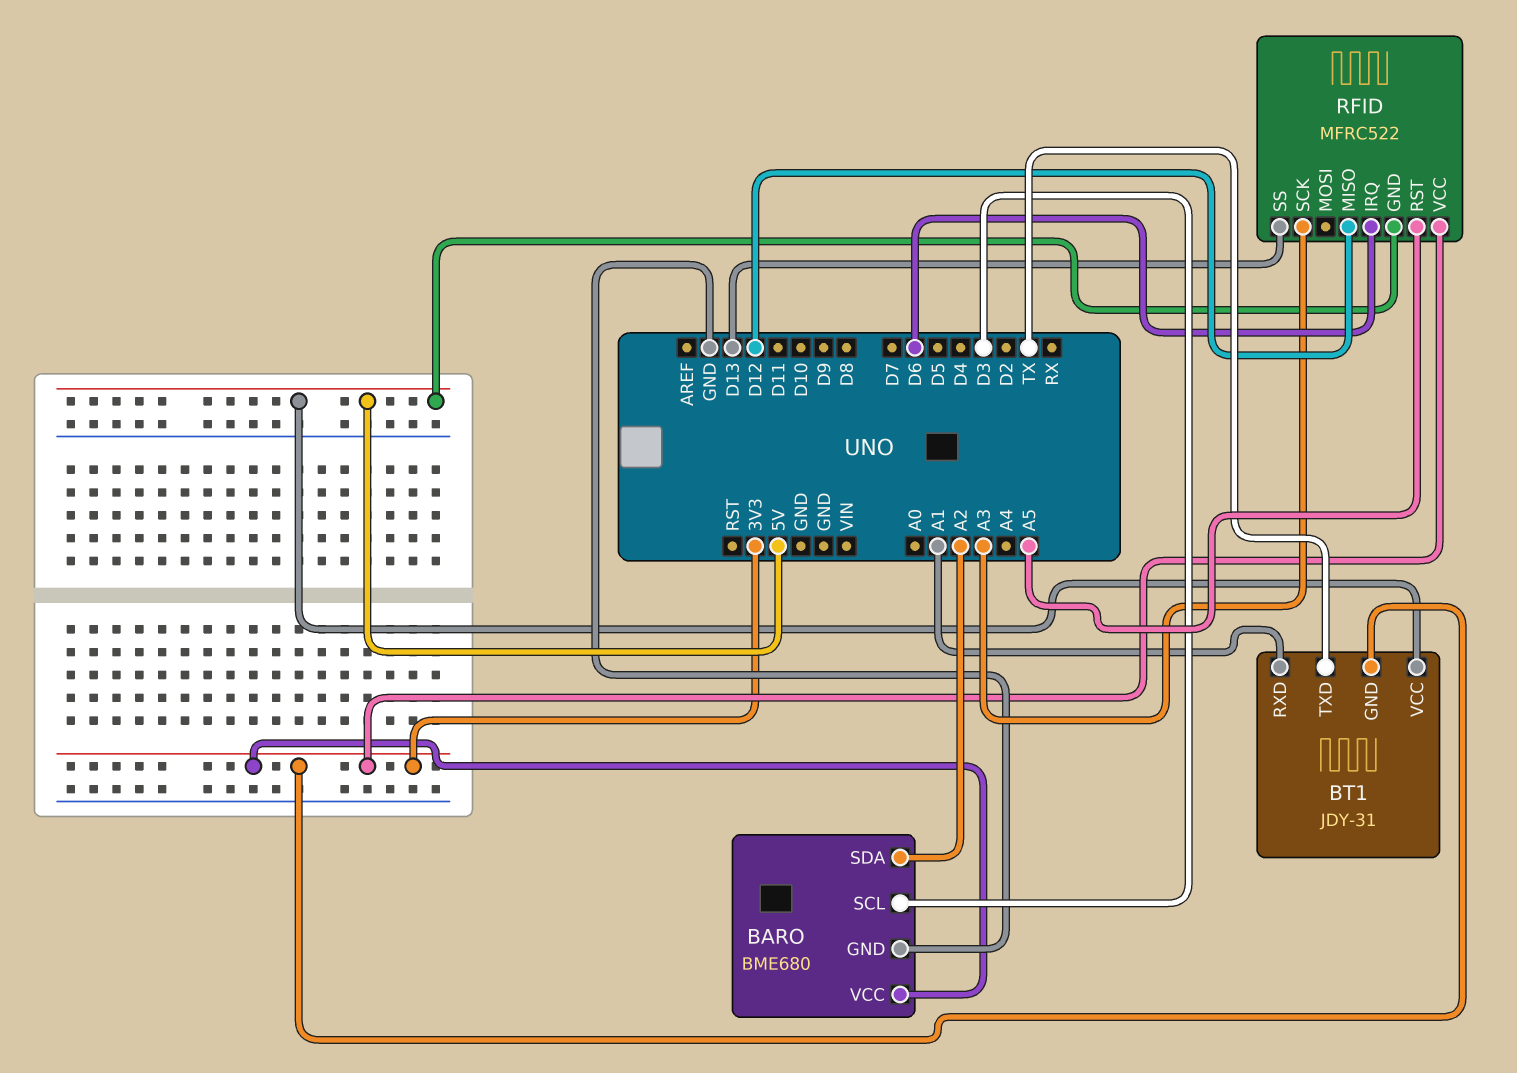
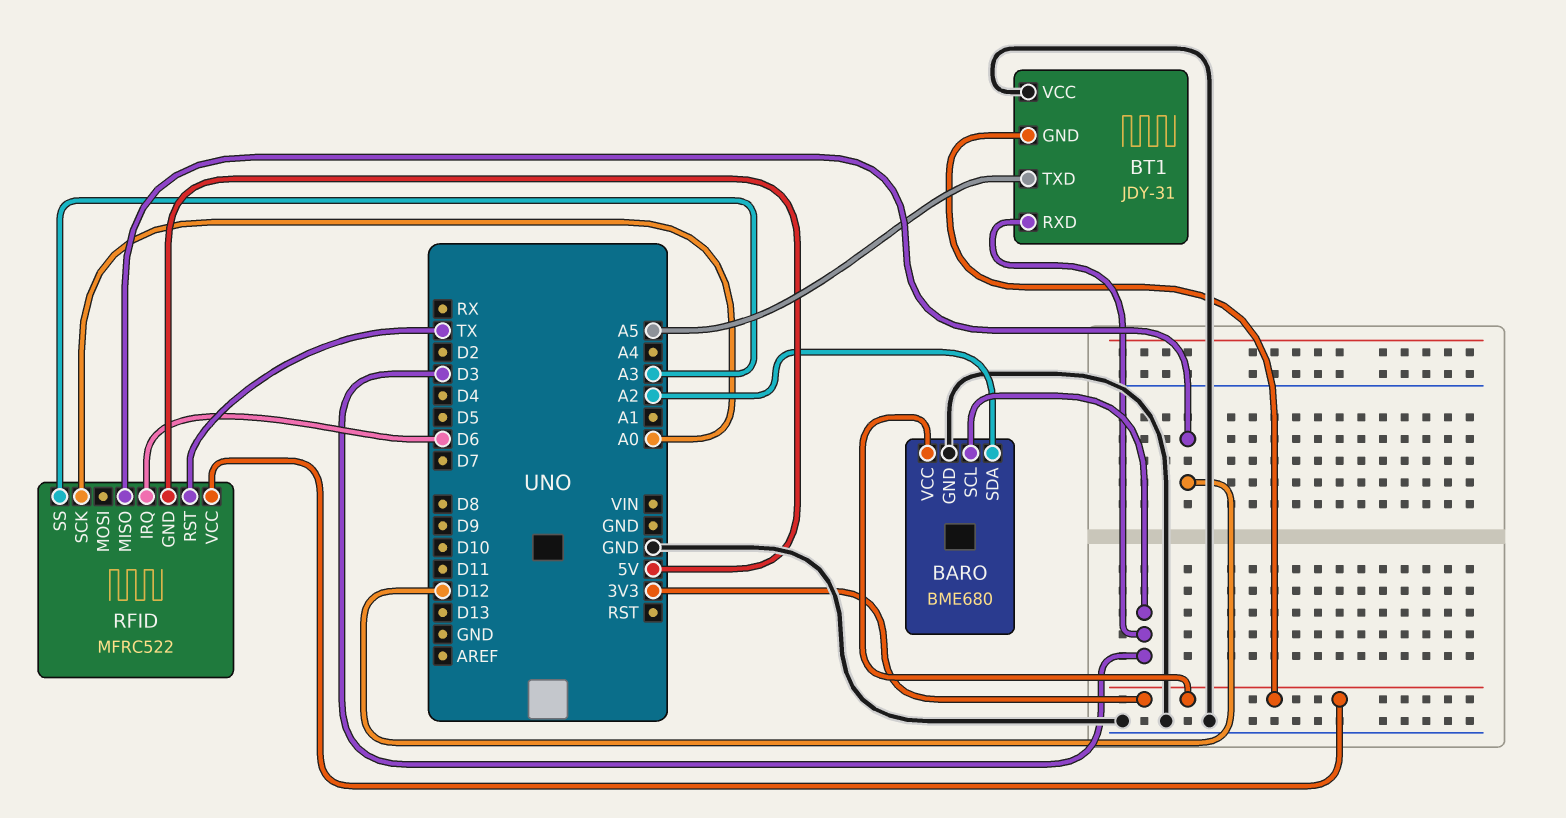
BT1 pin RXD: A1 -> D3
BT1 pin TXD: TX -> A5
BT1 pin VCC: 5V -> GND
RFID pin RST: A5 -> TX
RFID pin SCK: A3 -> A0
RFID pin SS: D13 -> A3

